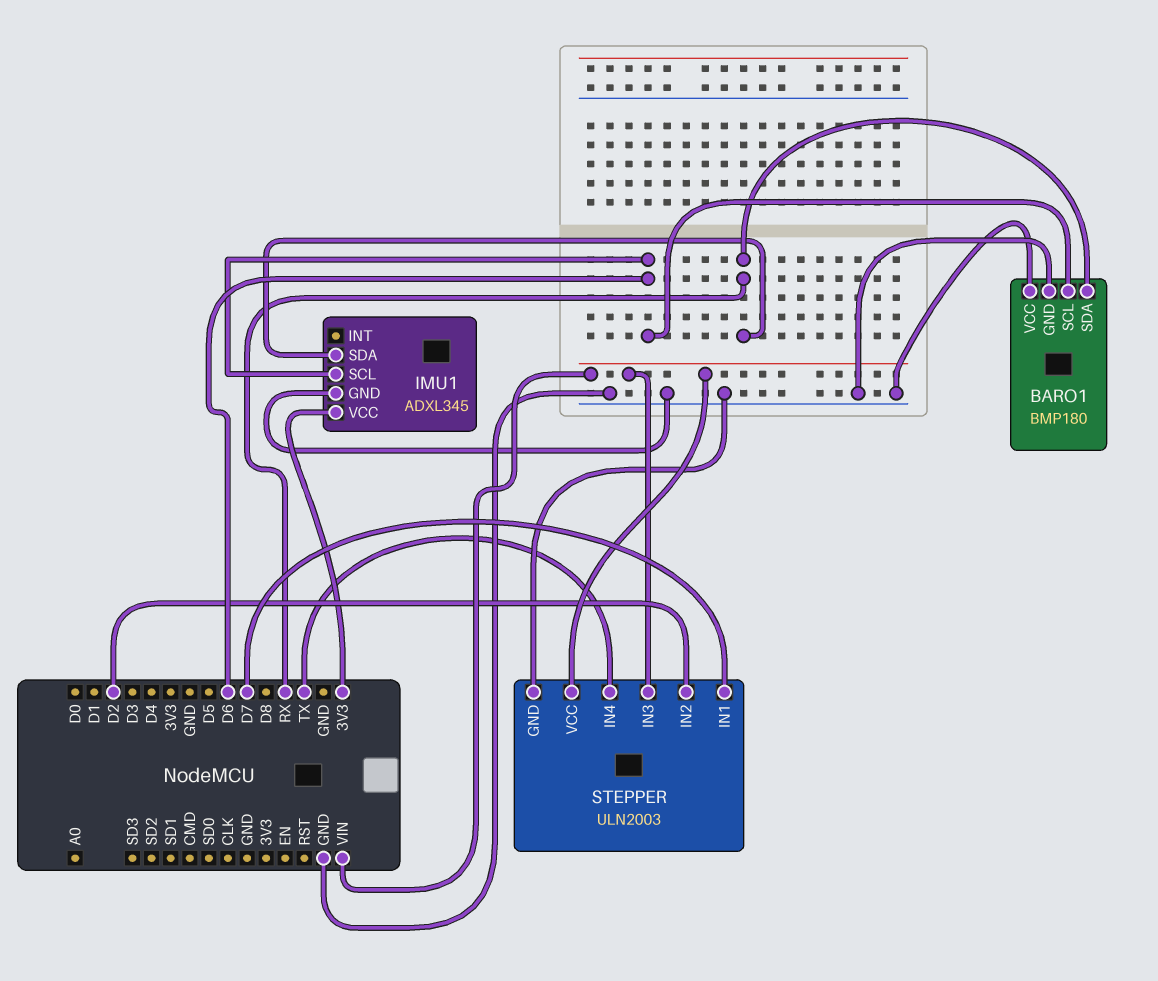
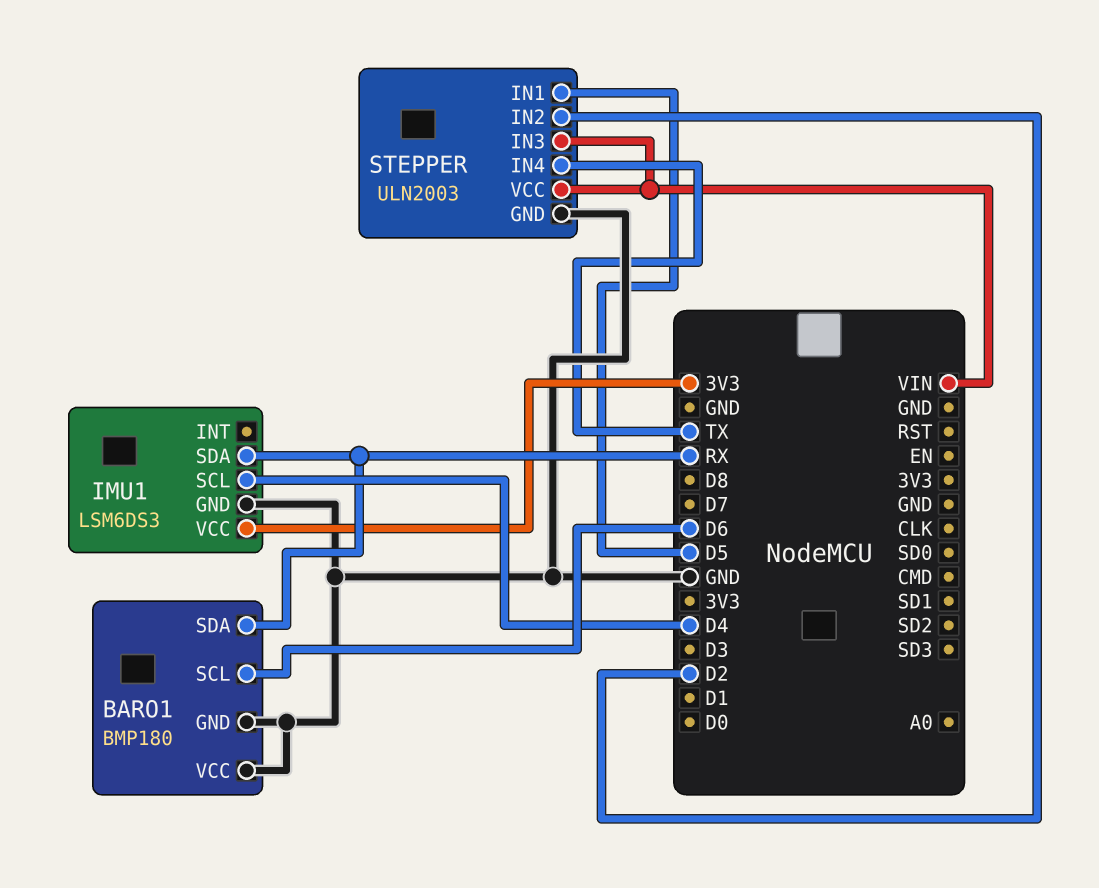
IMU1: ADXL345 -> LSM6DS3
IMU1 pin SCL: D6 -> D4
STEPPER pin IN1: D7 -> D5

